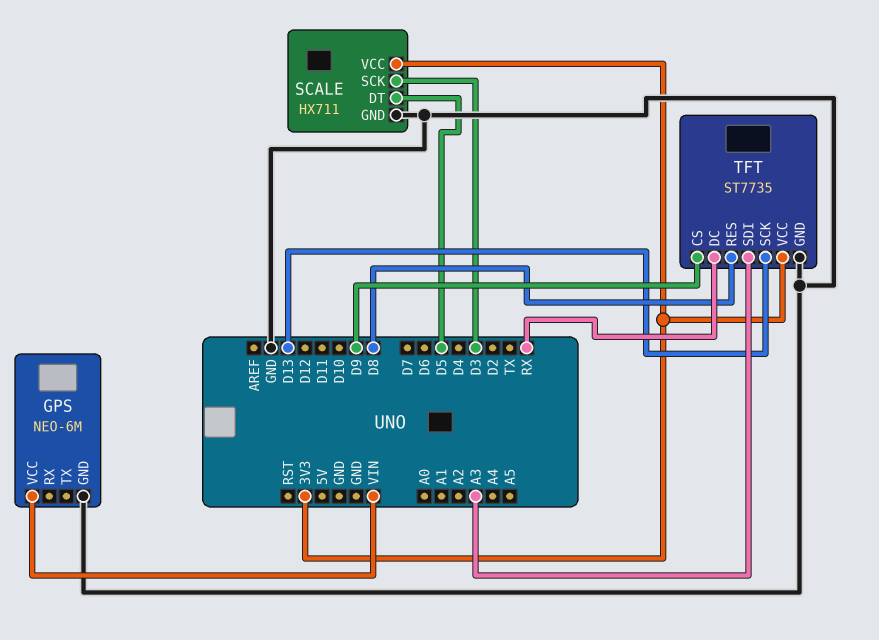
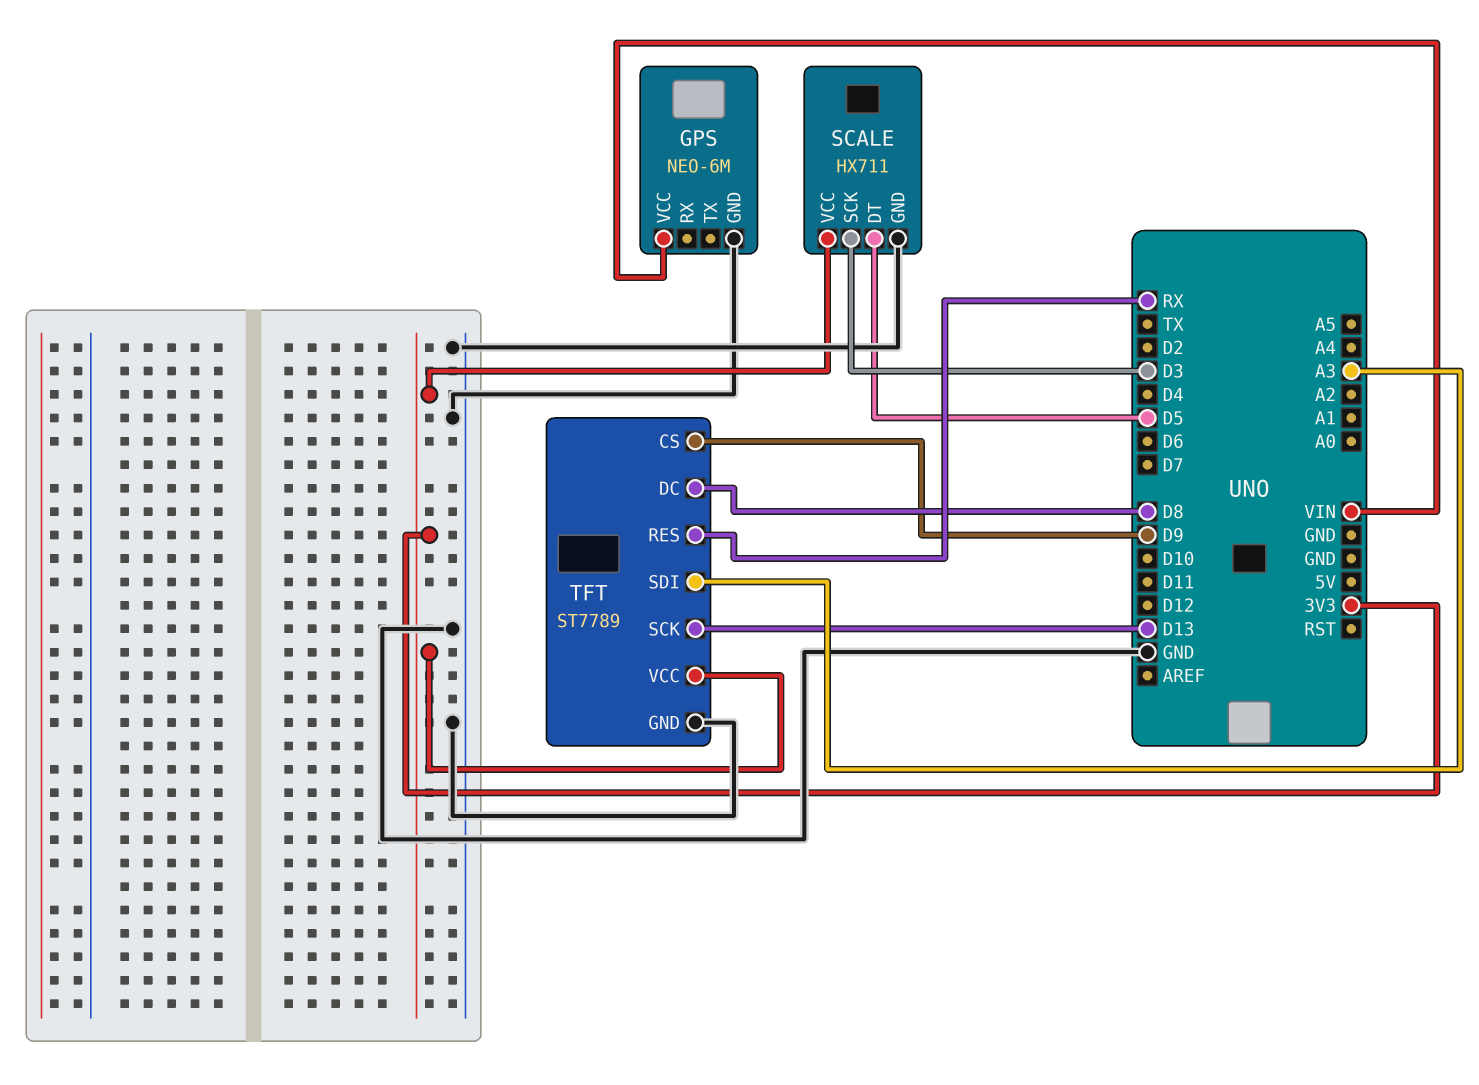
TFT: ST7735 -> ST7789
TFT pin DC: RX -> D8
TFT pin RES: D8 -> RX

